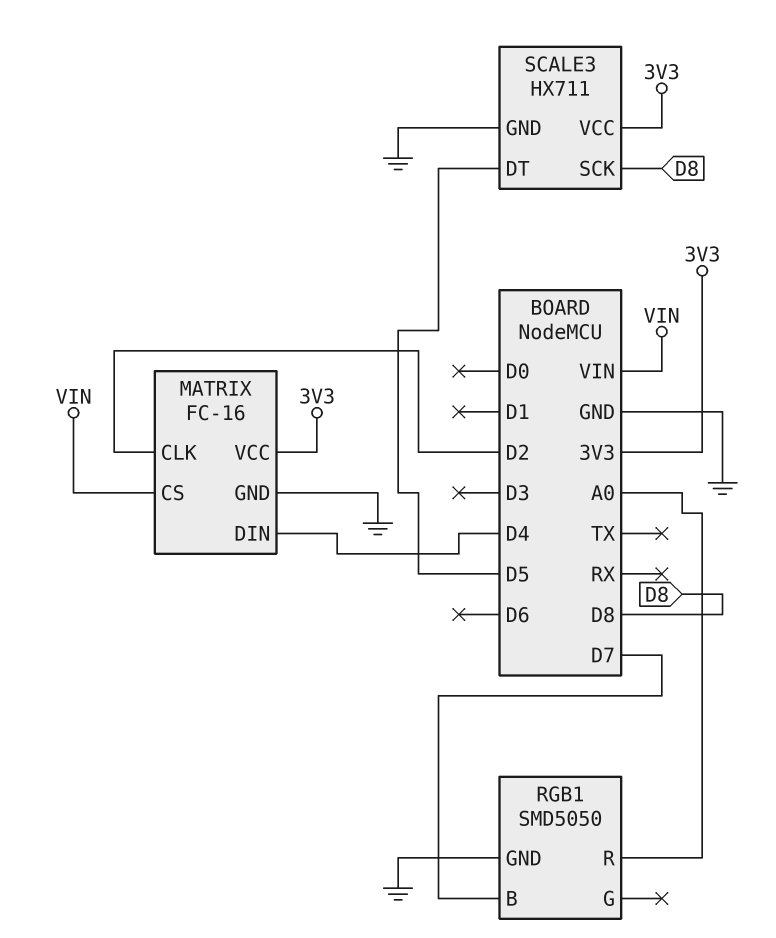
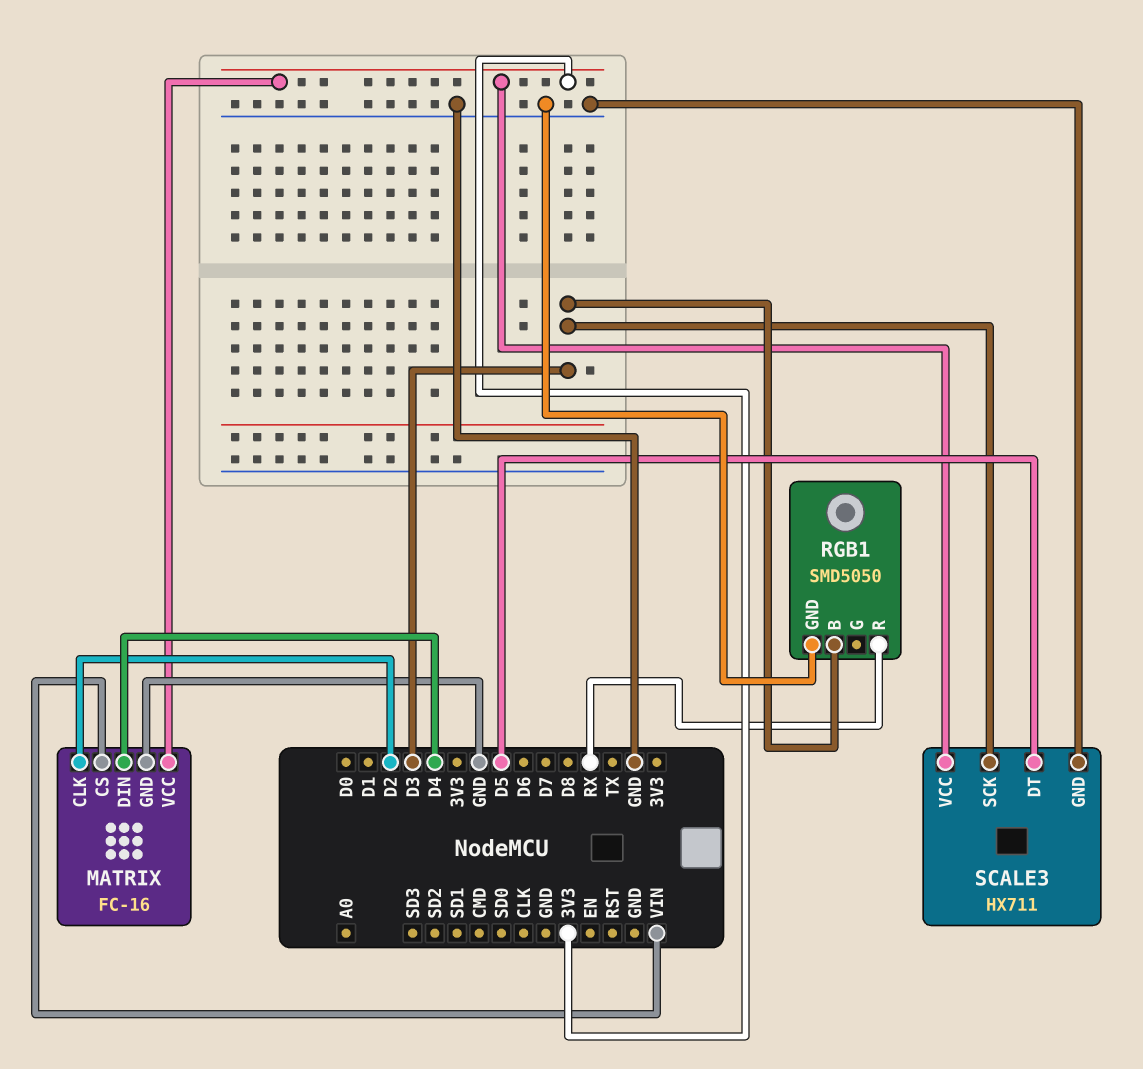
RGB1 pin B: D7 -> D3
RGB1 pin R: A0 -> RX
SCALE3 pin SCK: D8 -> D3

